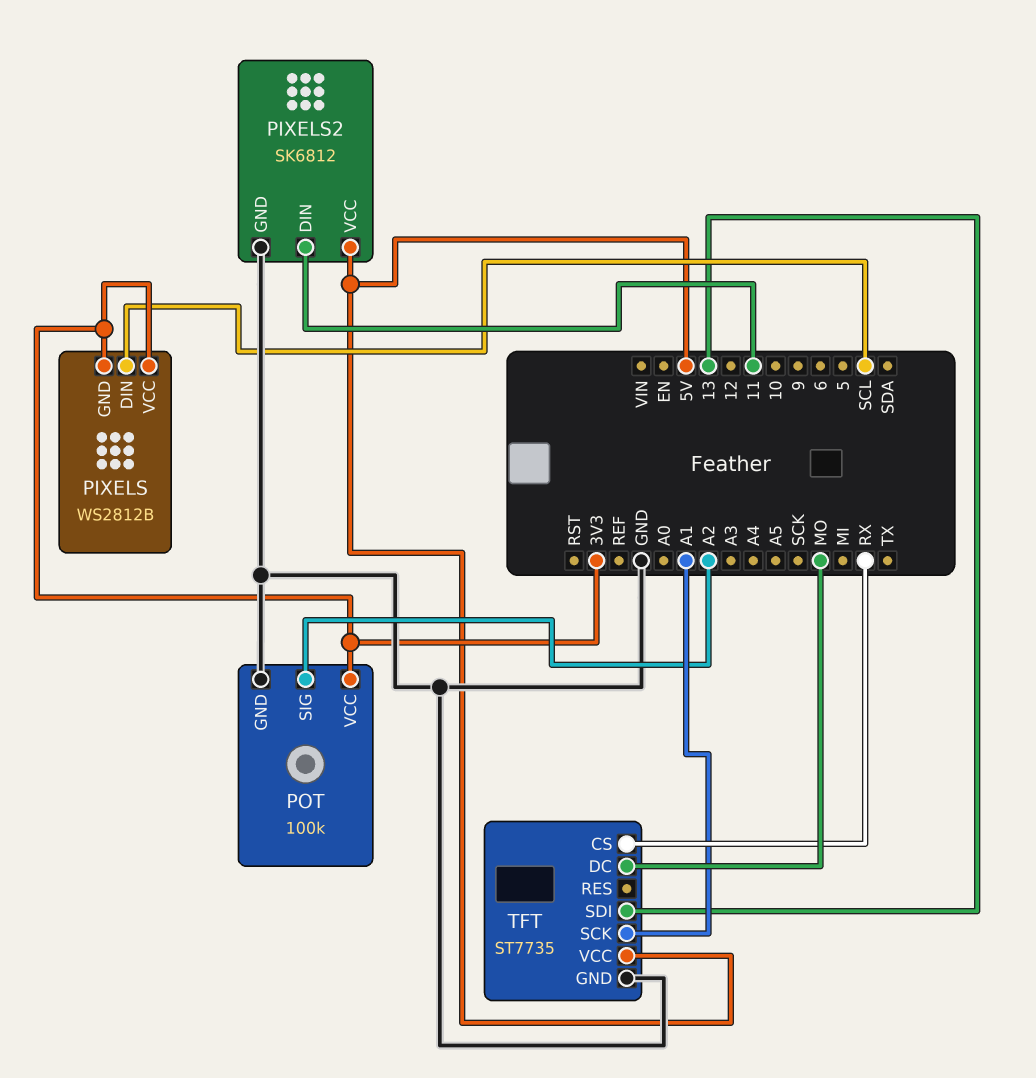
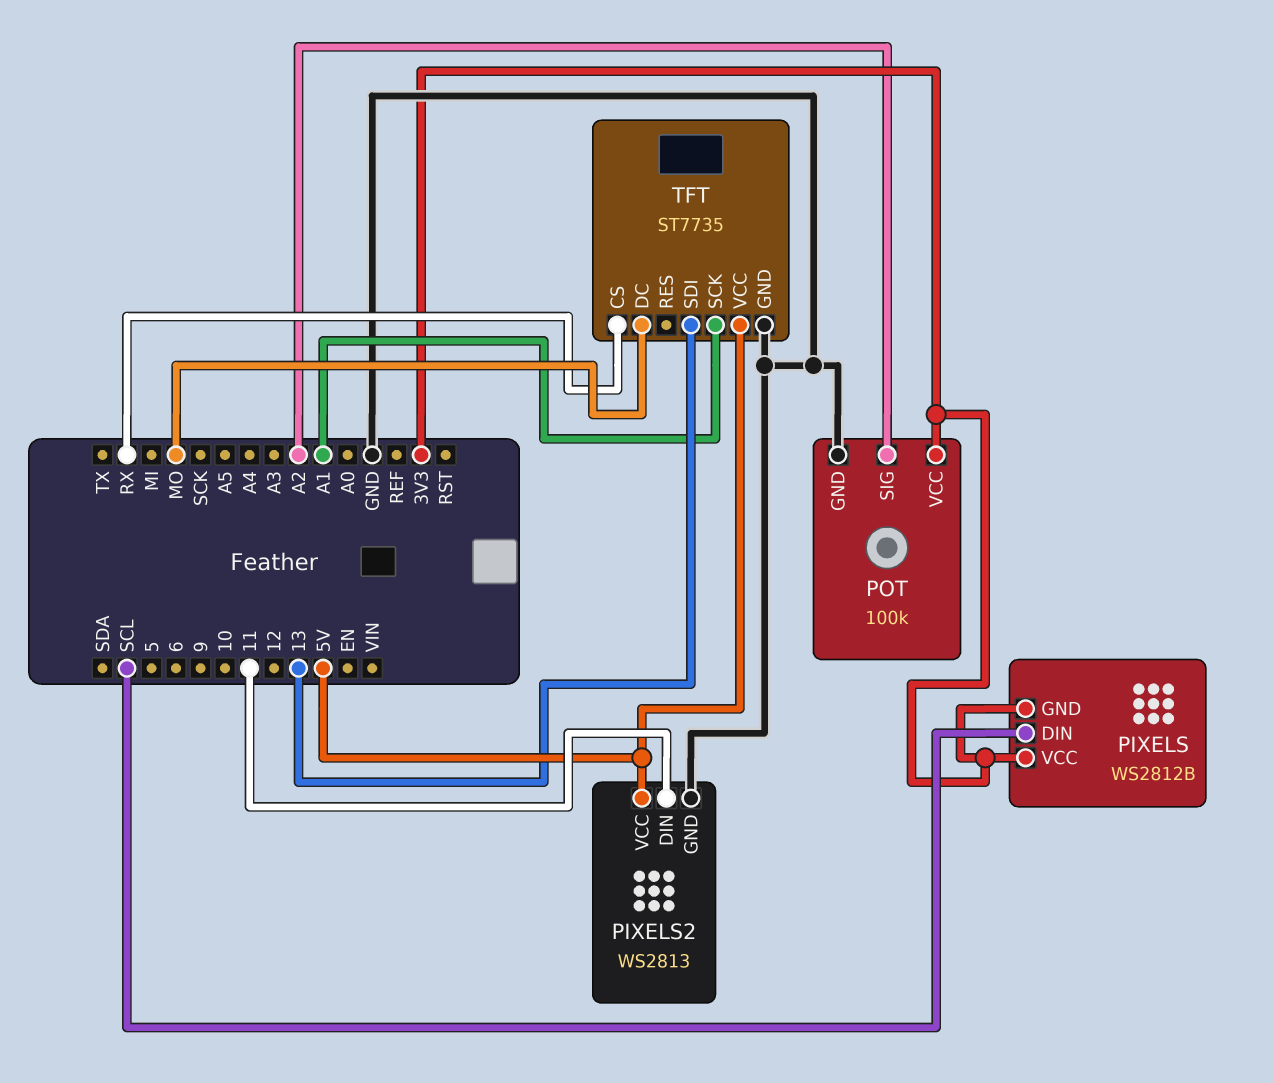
PIXELS2: SK6812 -> WS2813

